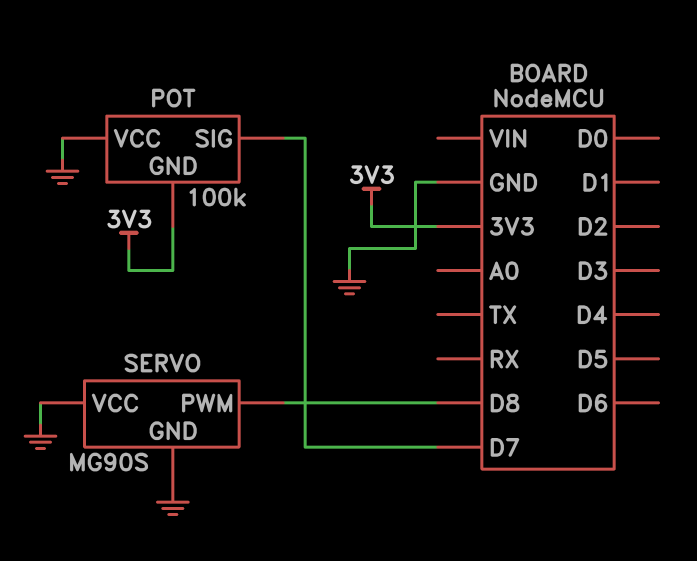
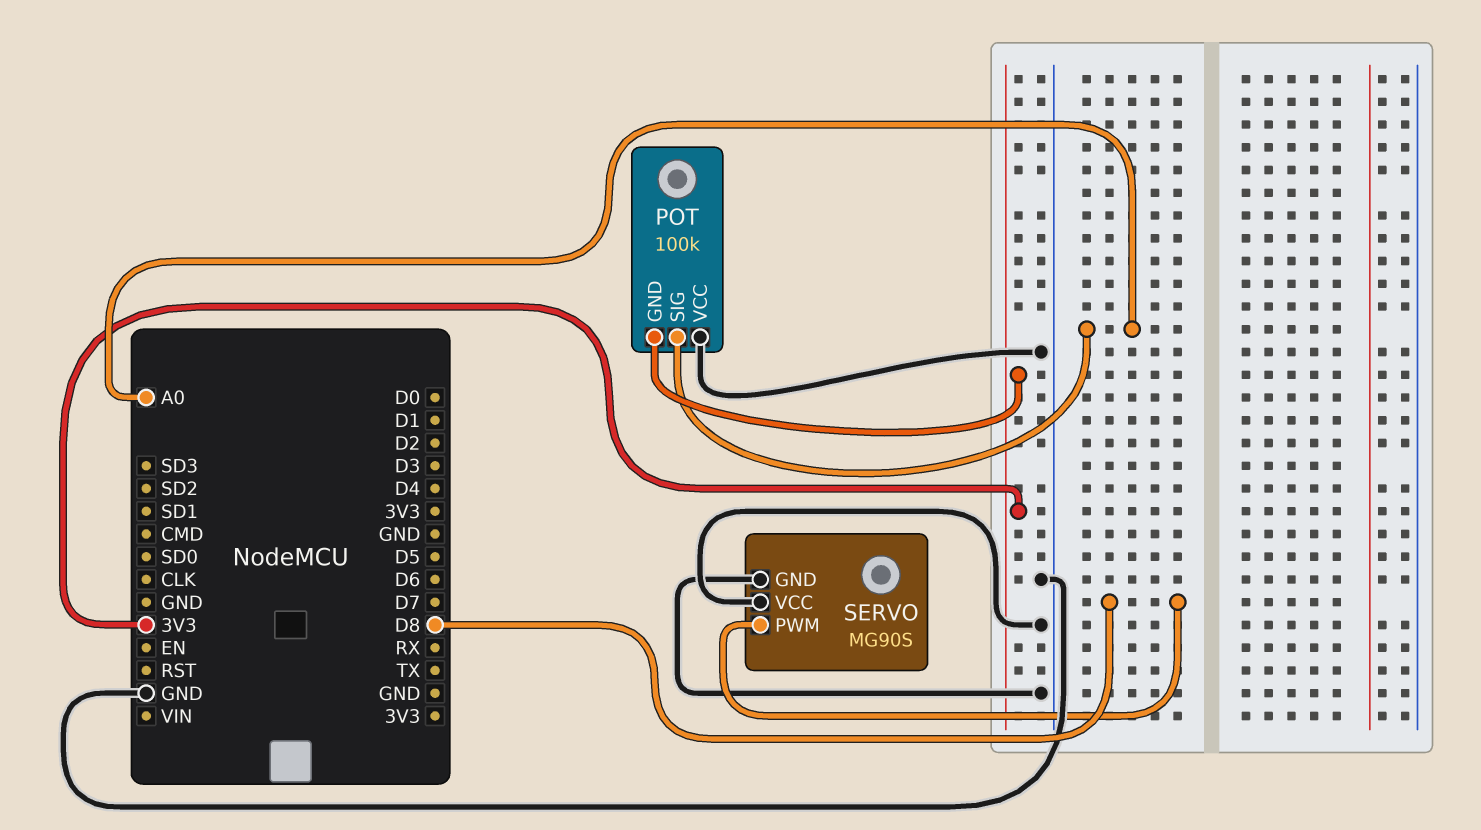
POT pin SIG: D7 -> A0

